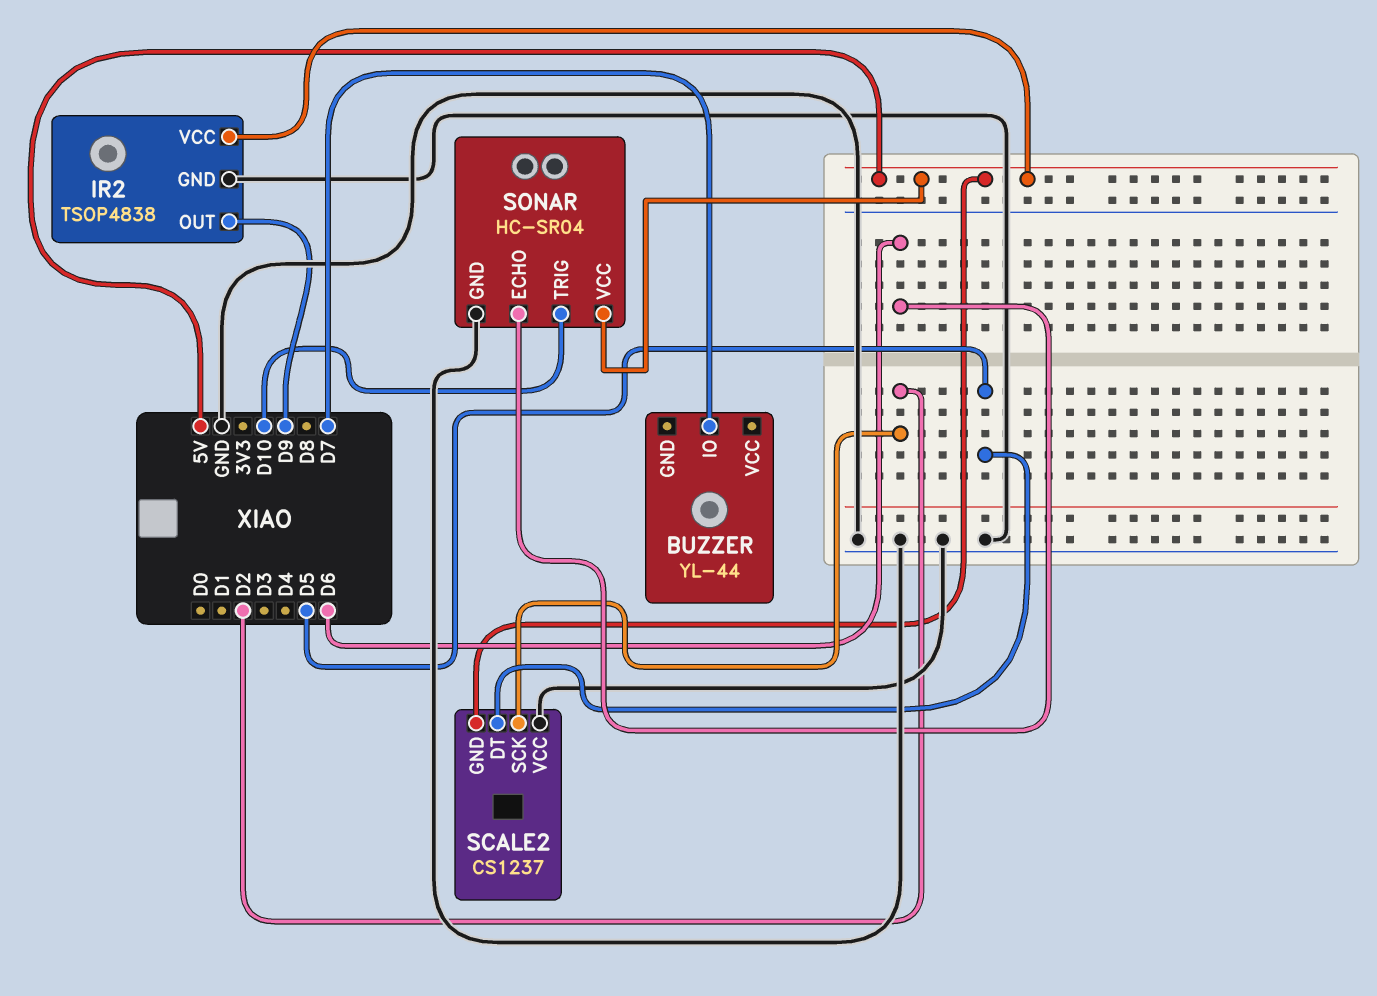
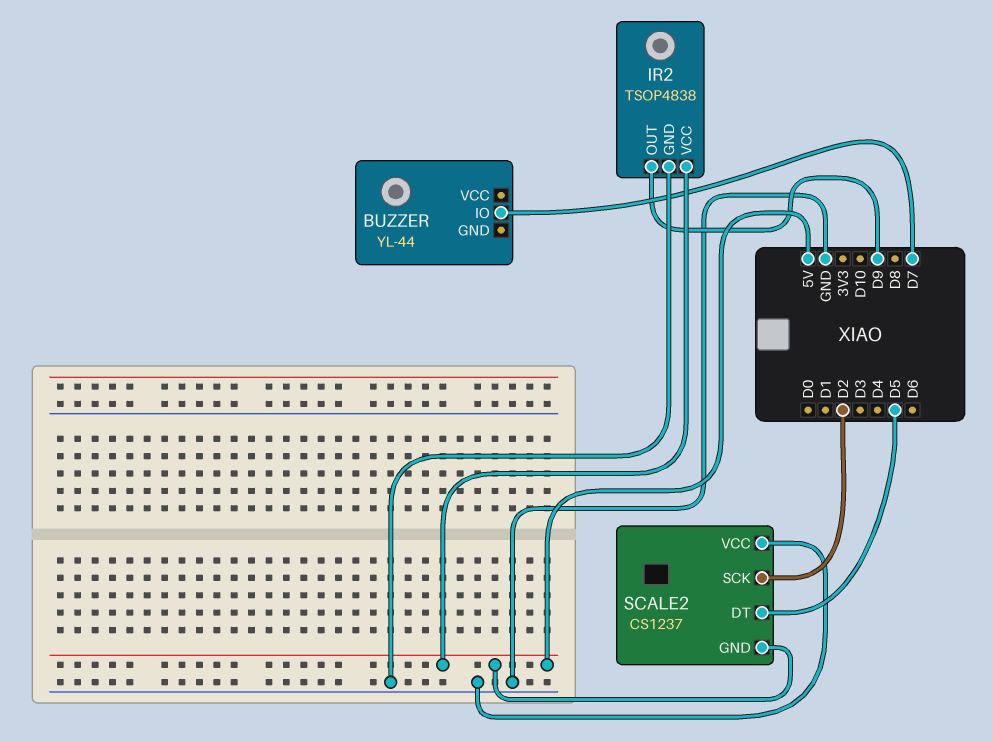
SONAR: HC-SR04 -> none
SONAR pin ECHO: D6 -> none
SONAR pin GND: GND -> none
SONAR pin TRIG: D10 -> none
SONAR pin VCC: 5V -> none

